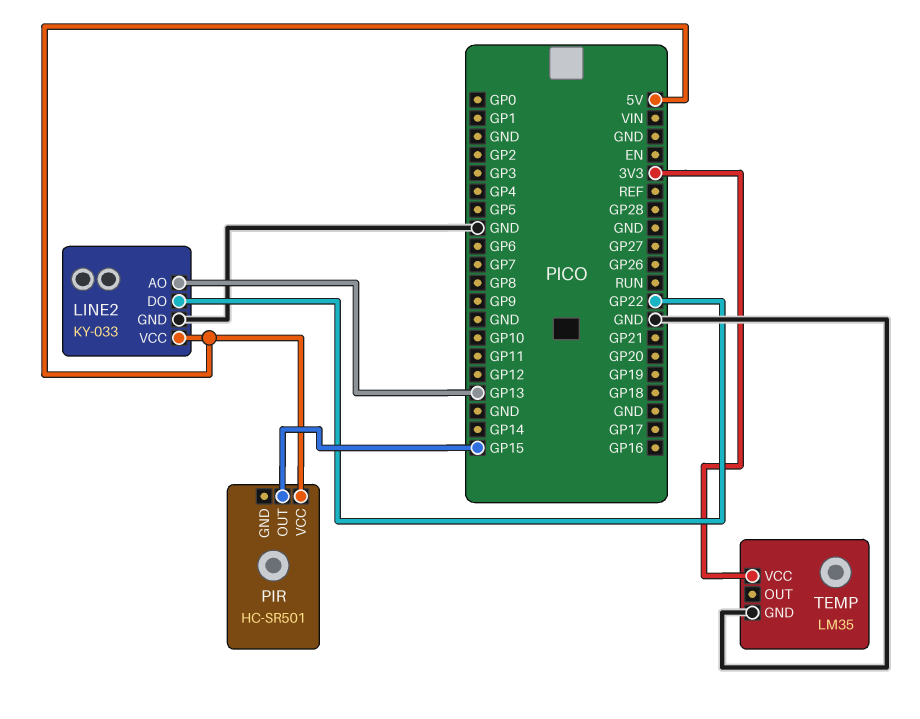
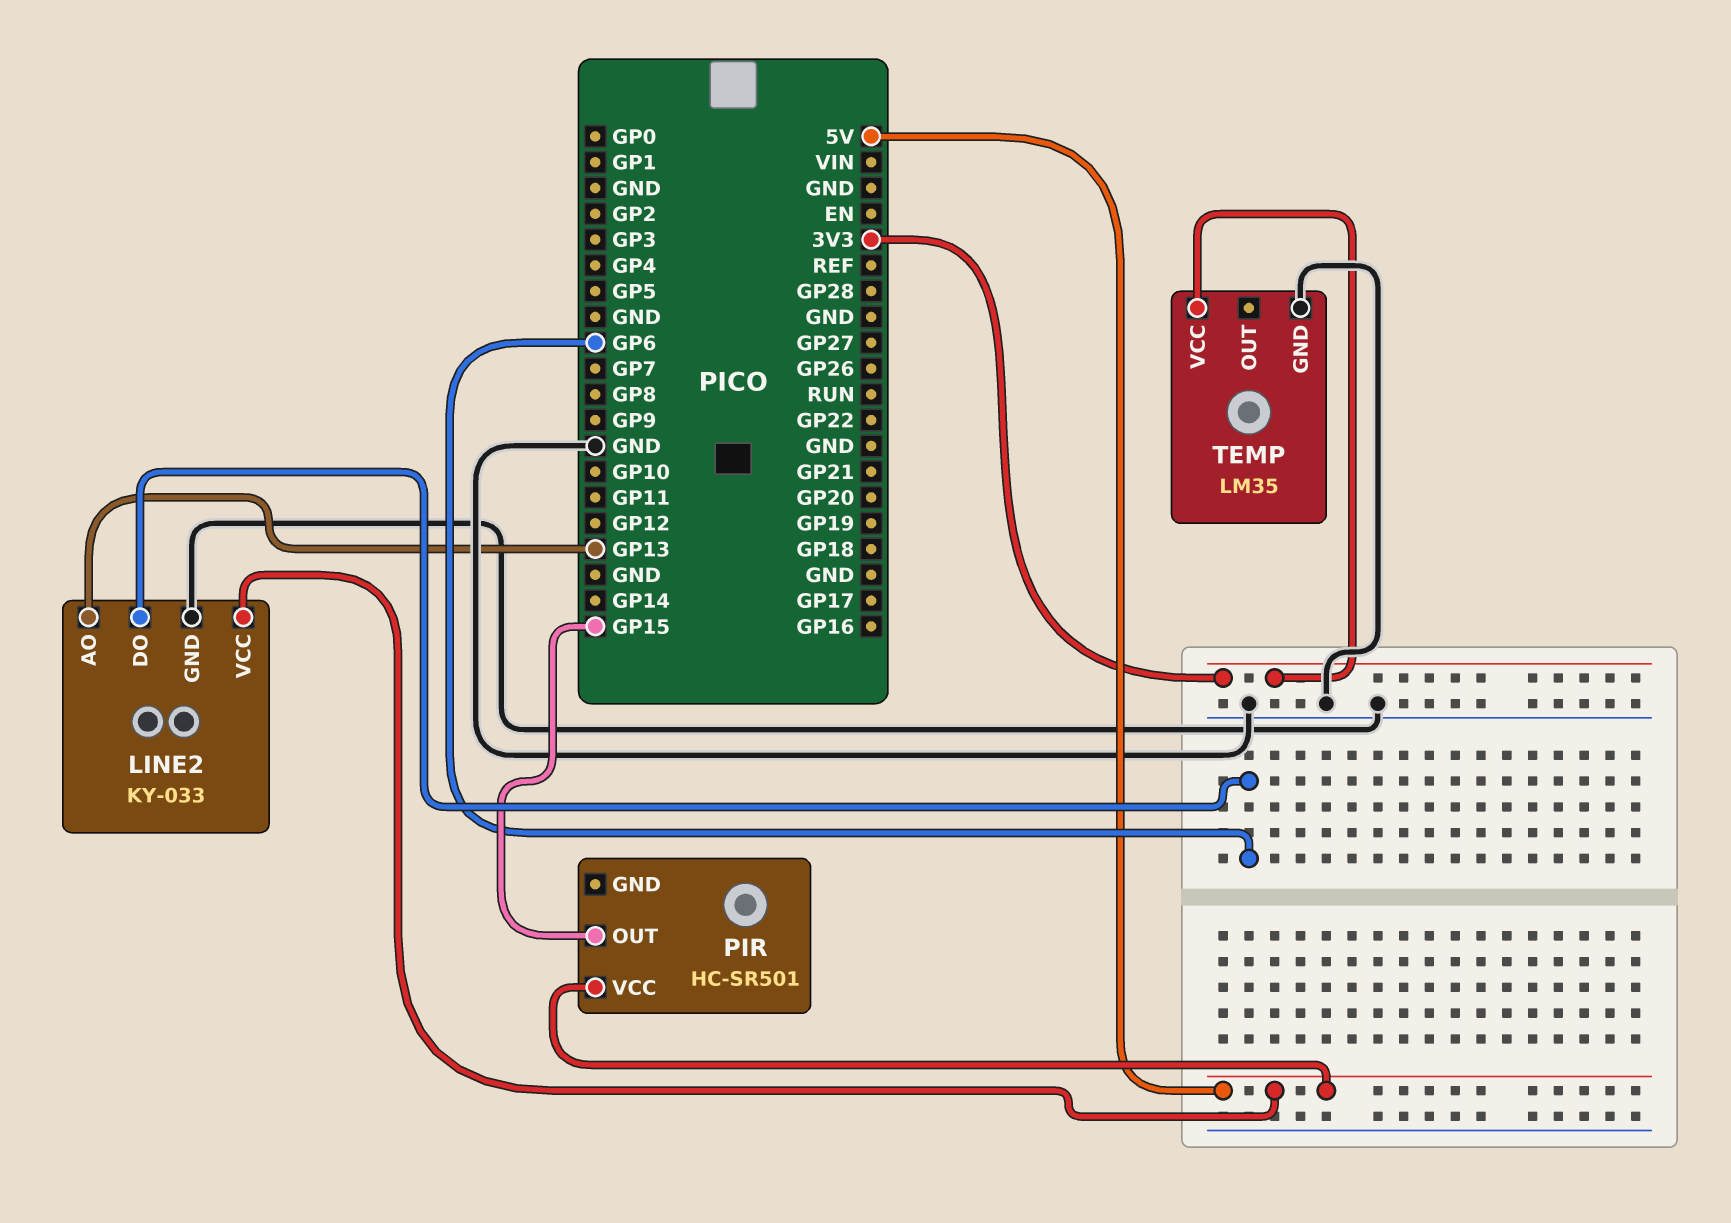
LINE2 pin DO: GP22 -> GP6

